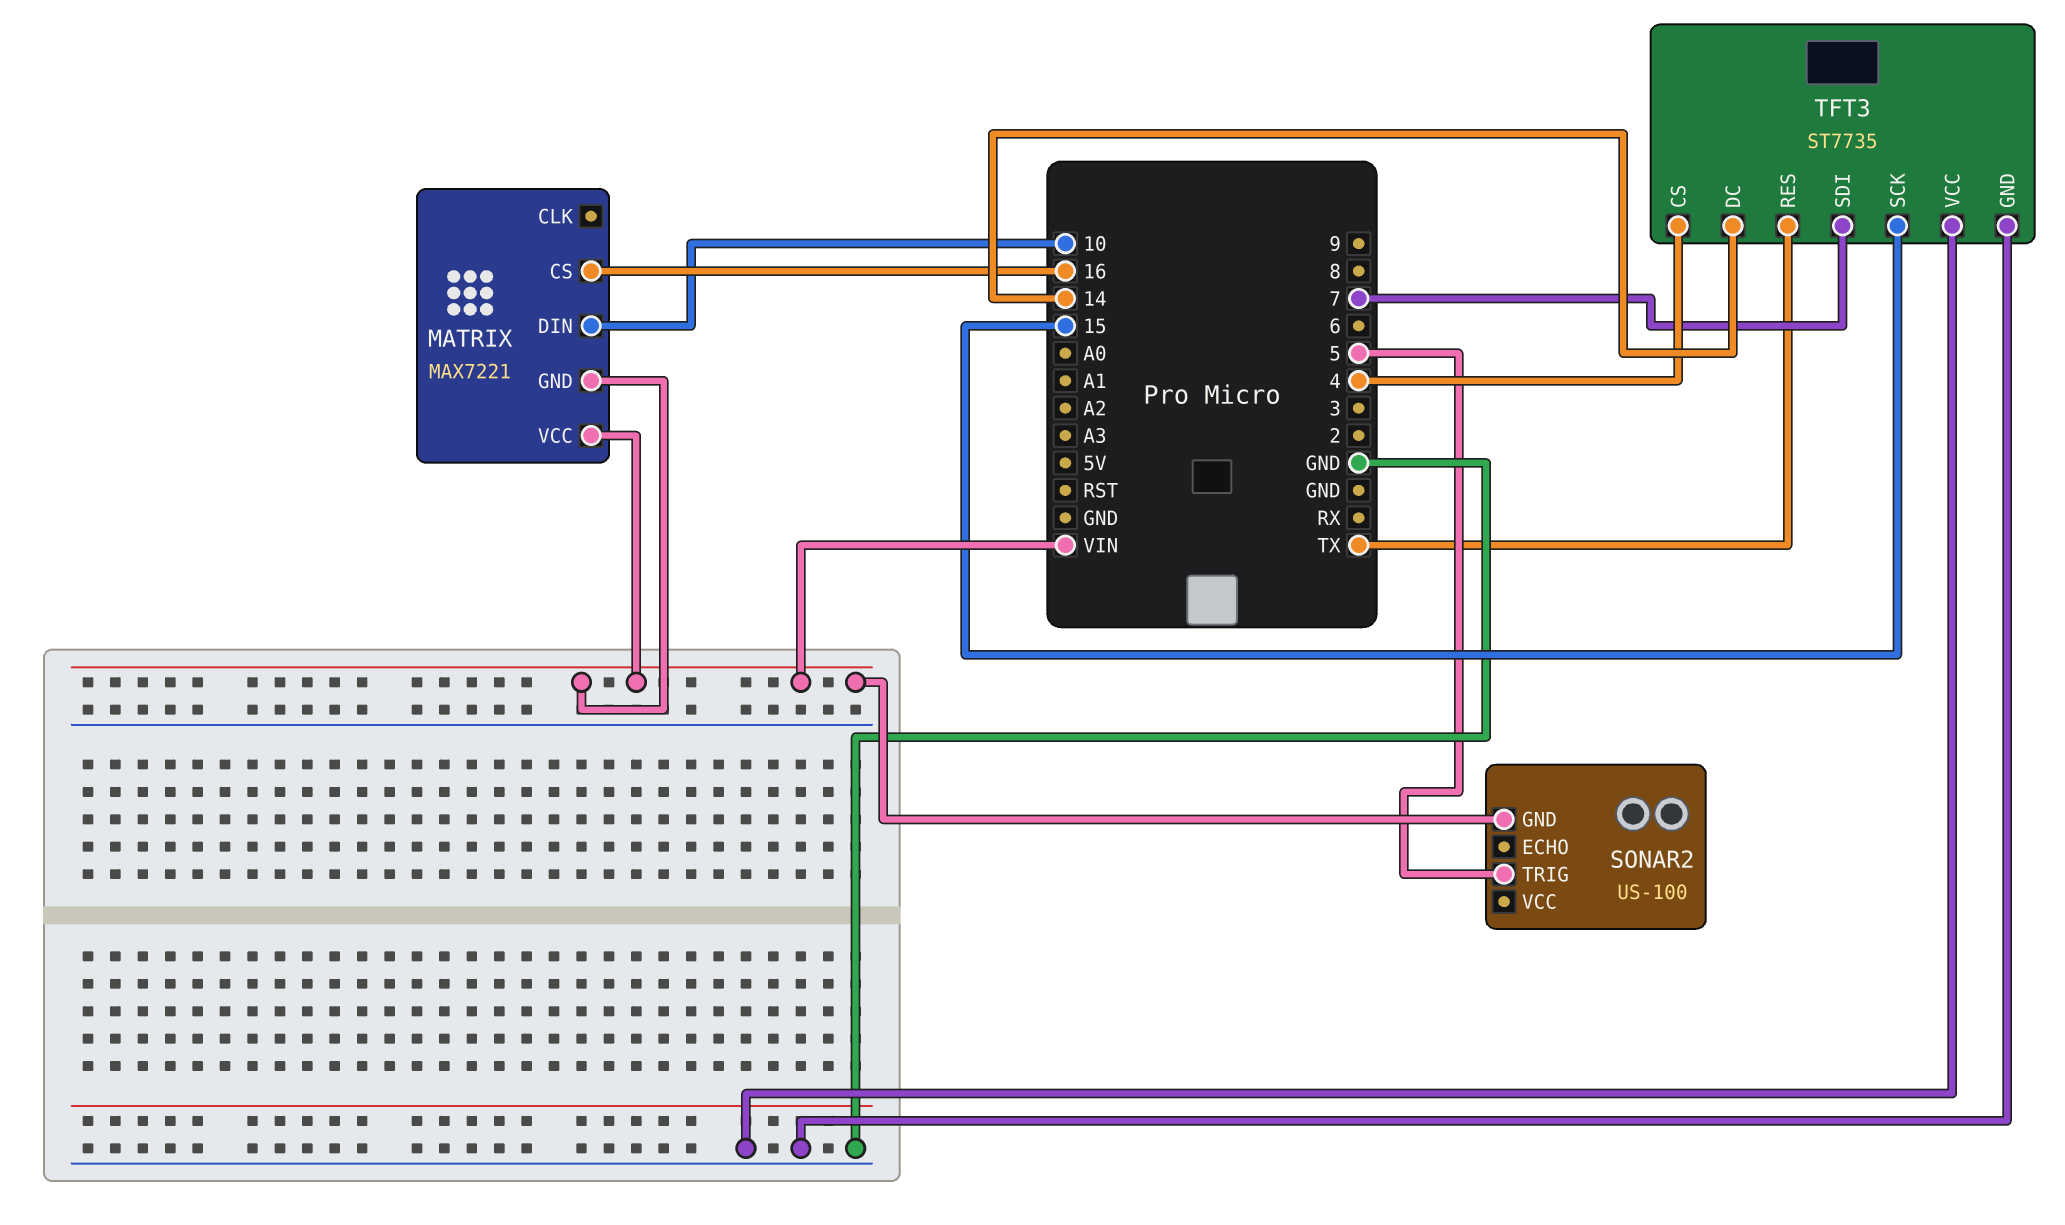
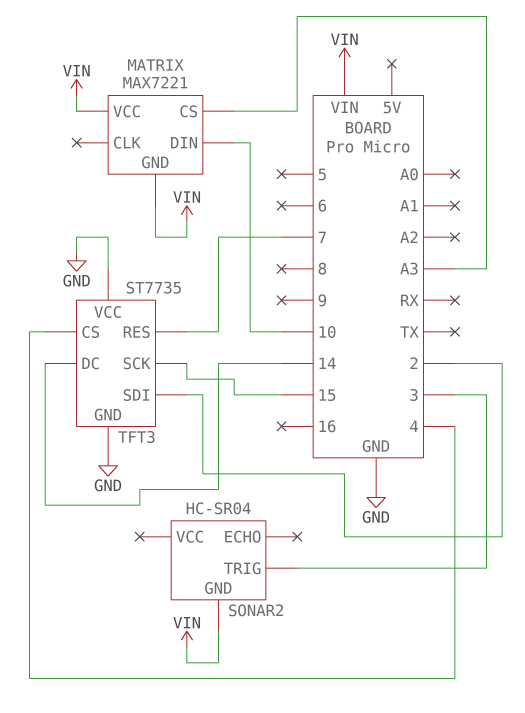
MATRIX pin CS: 16 -> A3
SONAR2: US-100 -> HC-SR04
SONAR2 pin TRIG: 5 -> 3
TFT3 pin RES: TX -> 7
TFT3 pin SDI: 7 -> 2

